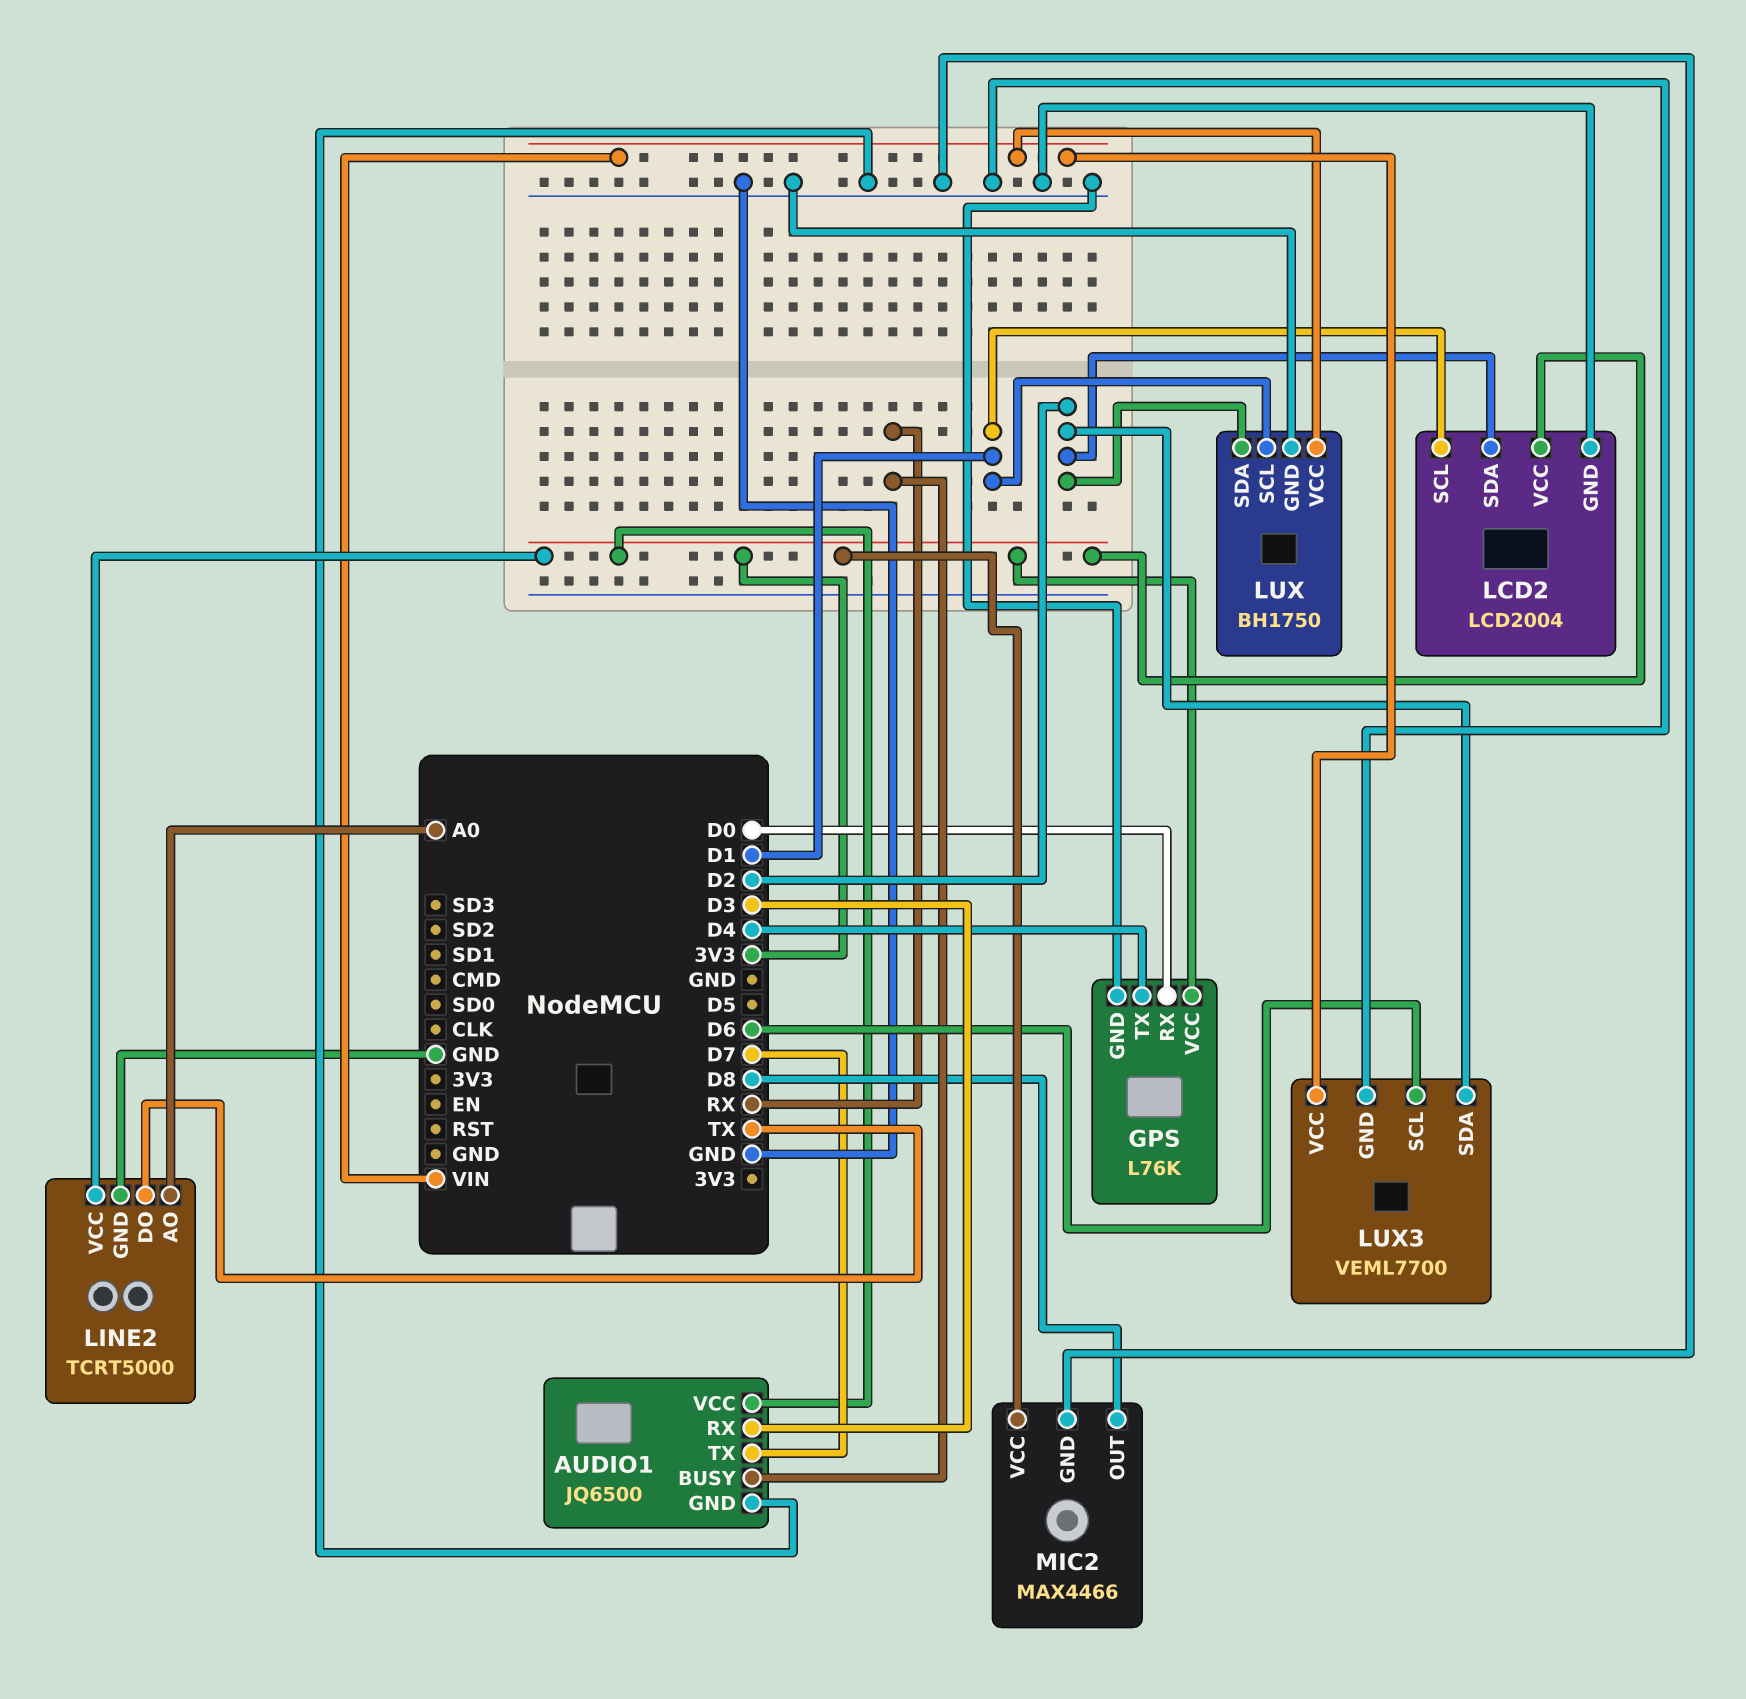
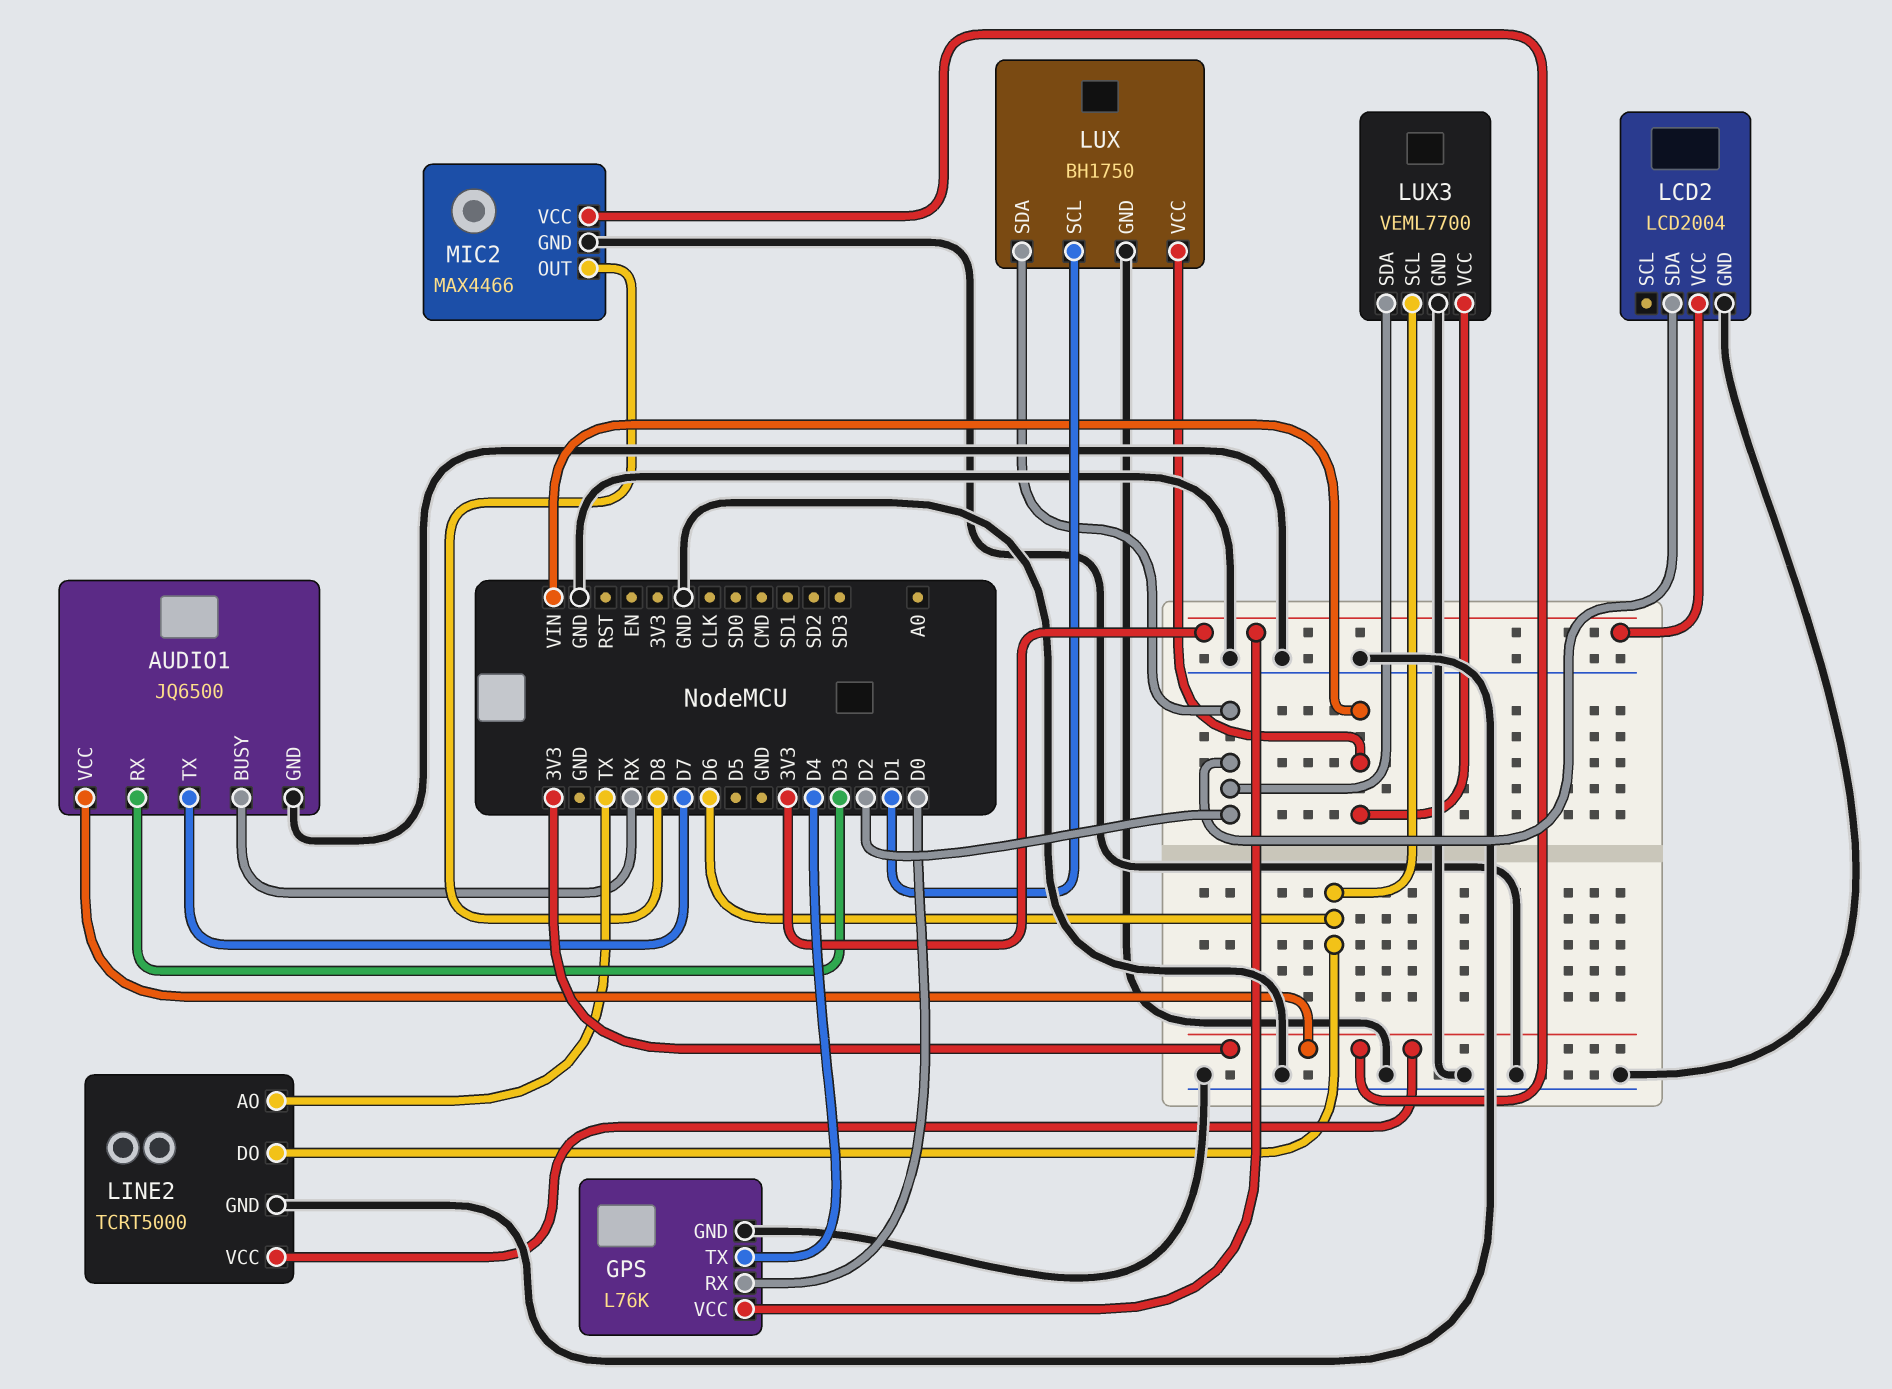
LCD2 pin SCL: D1 -> none
LINE2 pin AO: A0 -> TX
LINE2 pin DO: TX -> D6

